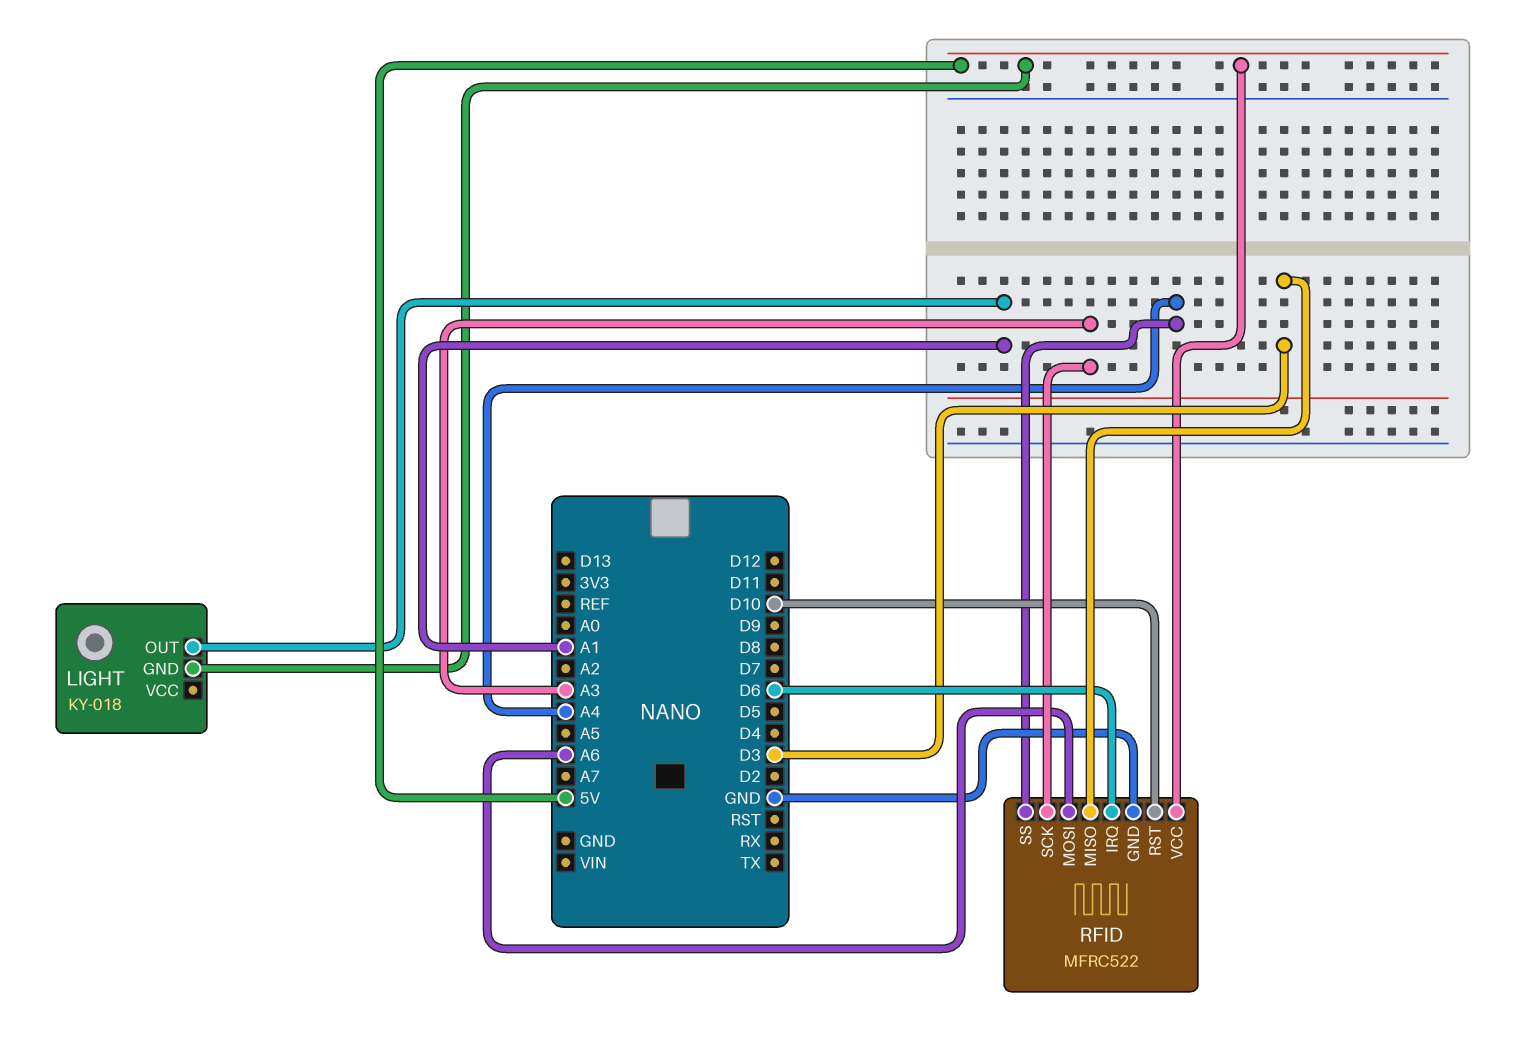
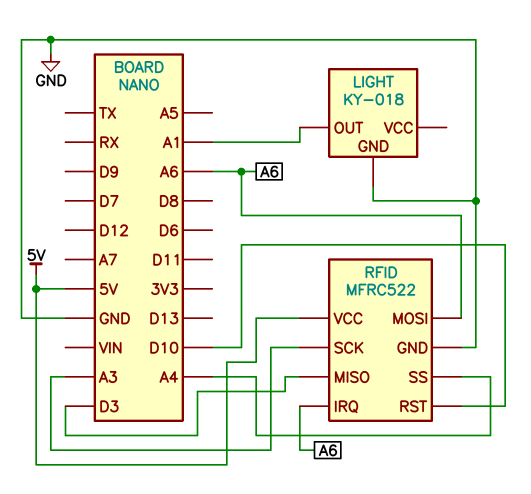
LIGHT pin GND: 5V -> GND
RFID pin IRQ: D6 -> A6

